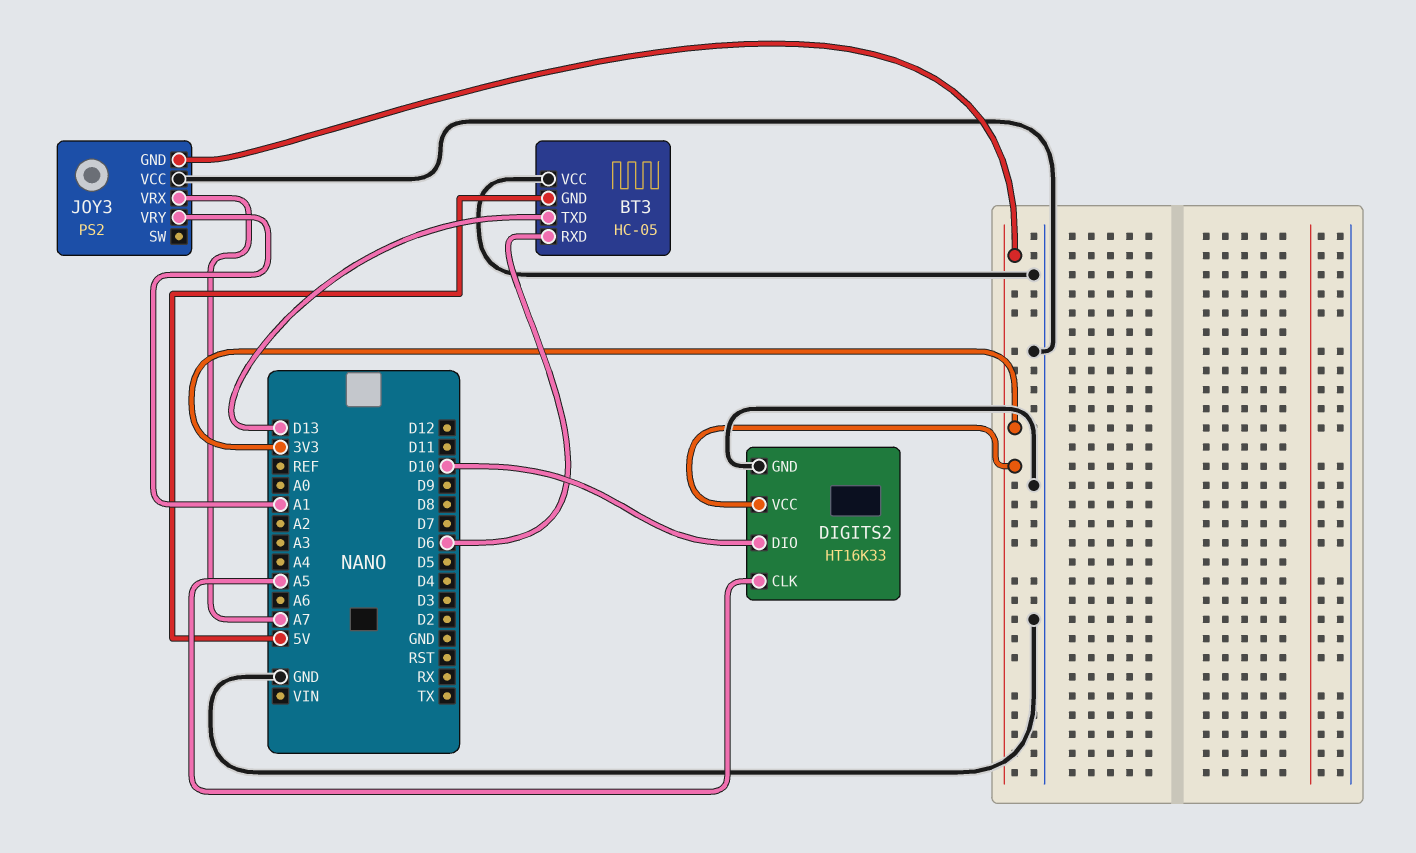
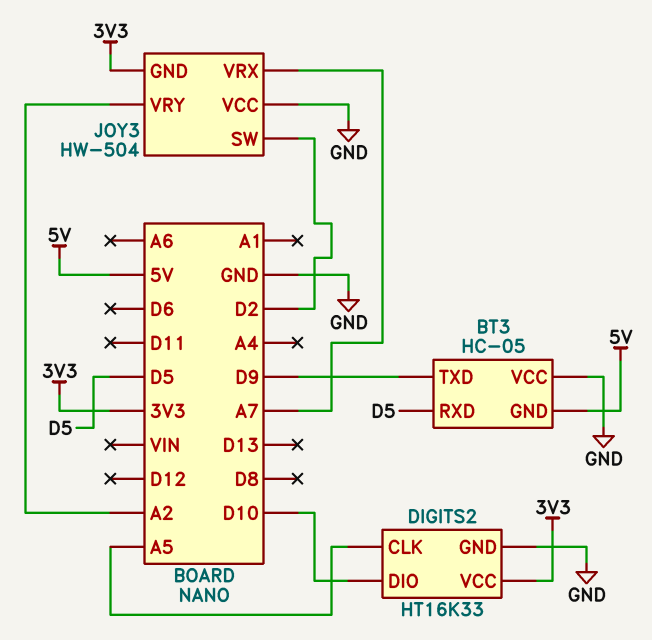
BT3 pin RXD: D6 -> D5
BT3 pin TXD: D13 -> D9
JOY3: PS2 -> HW-504
JOY3 pin SW: none -> D2
JOY3 pin VRY: A1 -> A2

